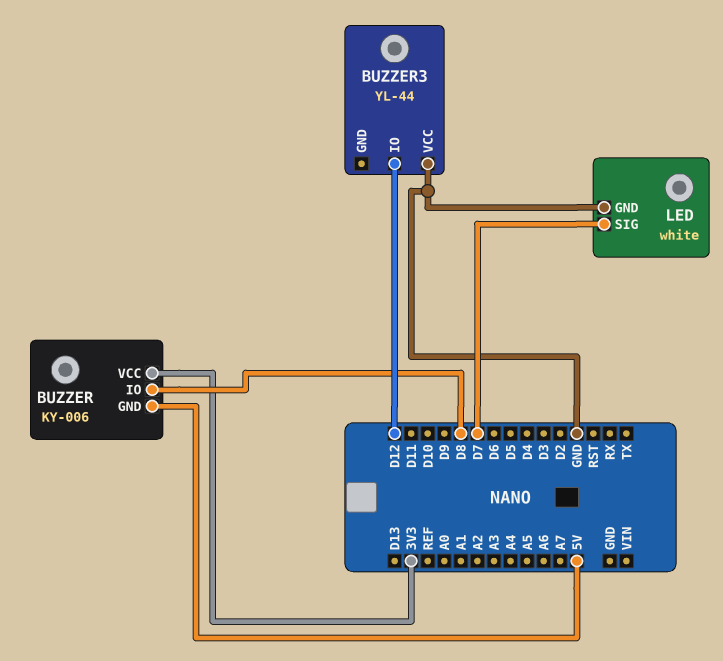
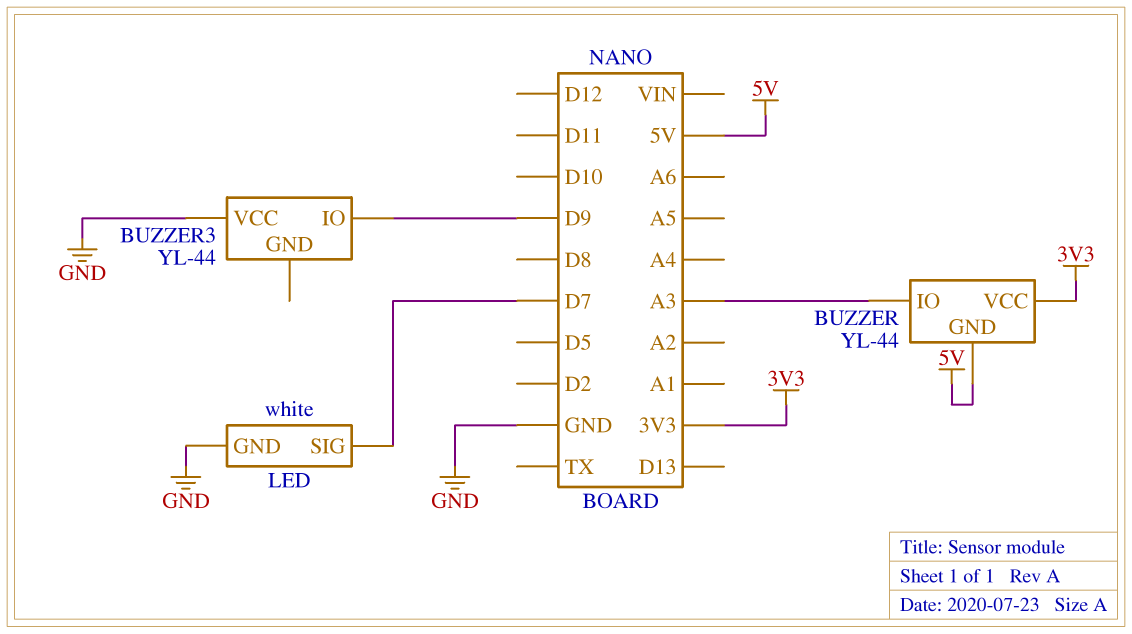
BUZZER: KY-006 -> YL-44
BUZZER pin IO: D8 -> A3
BUZZER3 pin IO: D12 -> D9

